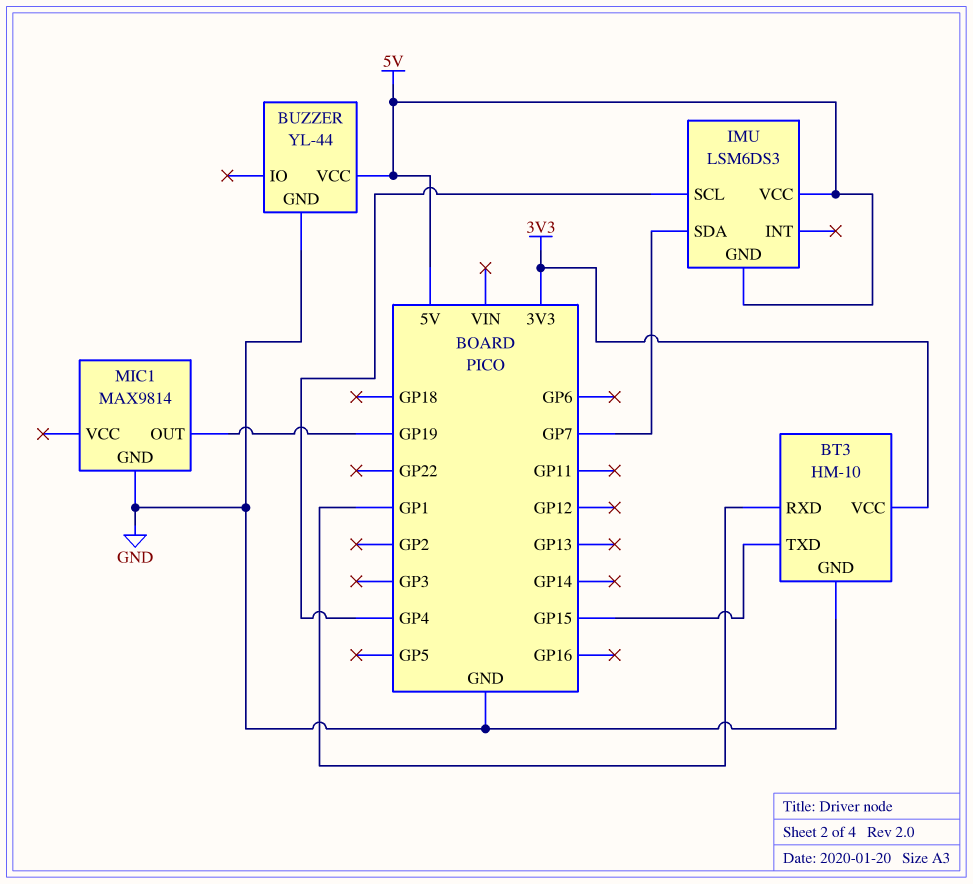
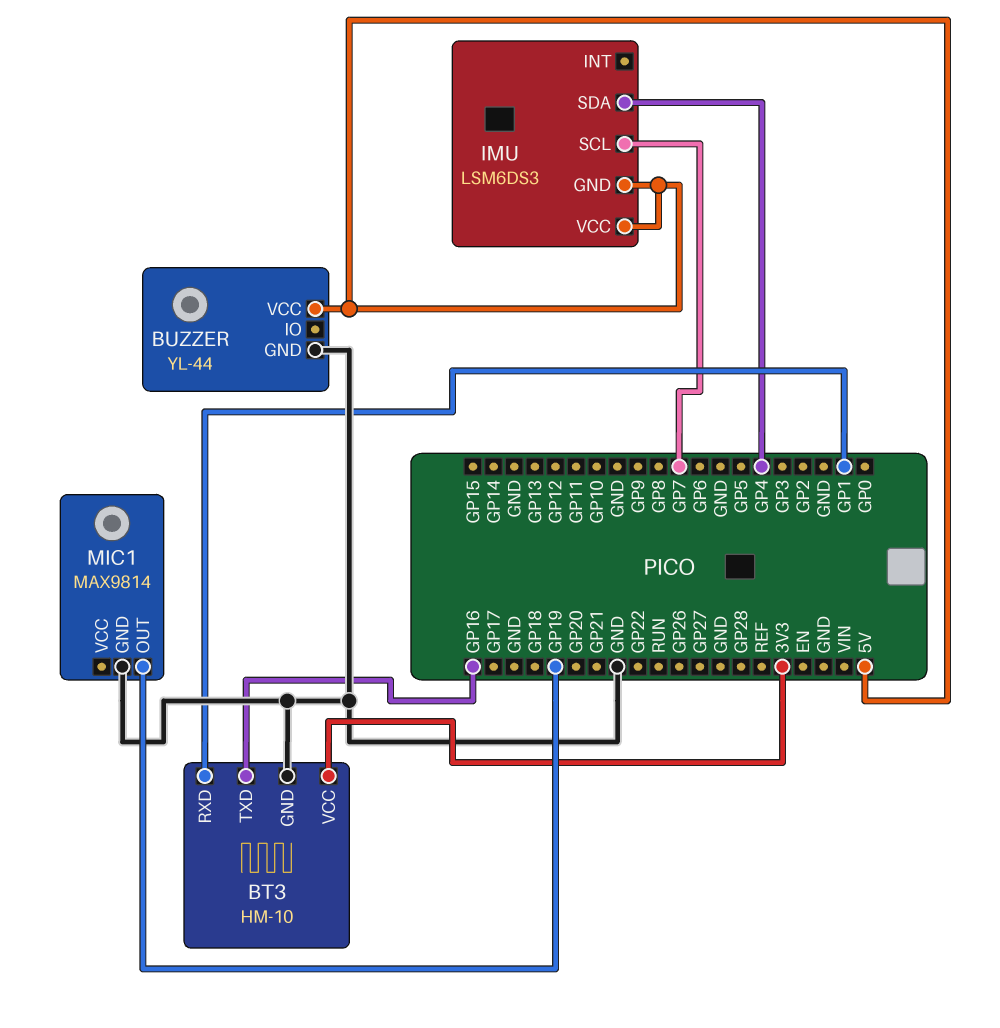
BT3 pin TXD: GP15 -> GP16
IMU pin SCL: GP4 -> GP7
IMU pin SDA: GP7 -> GP4

